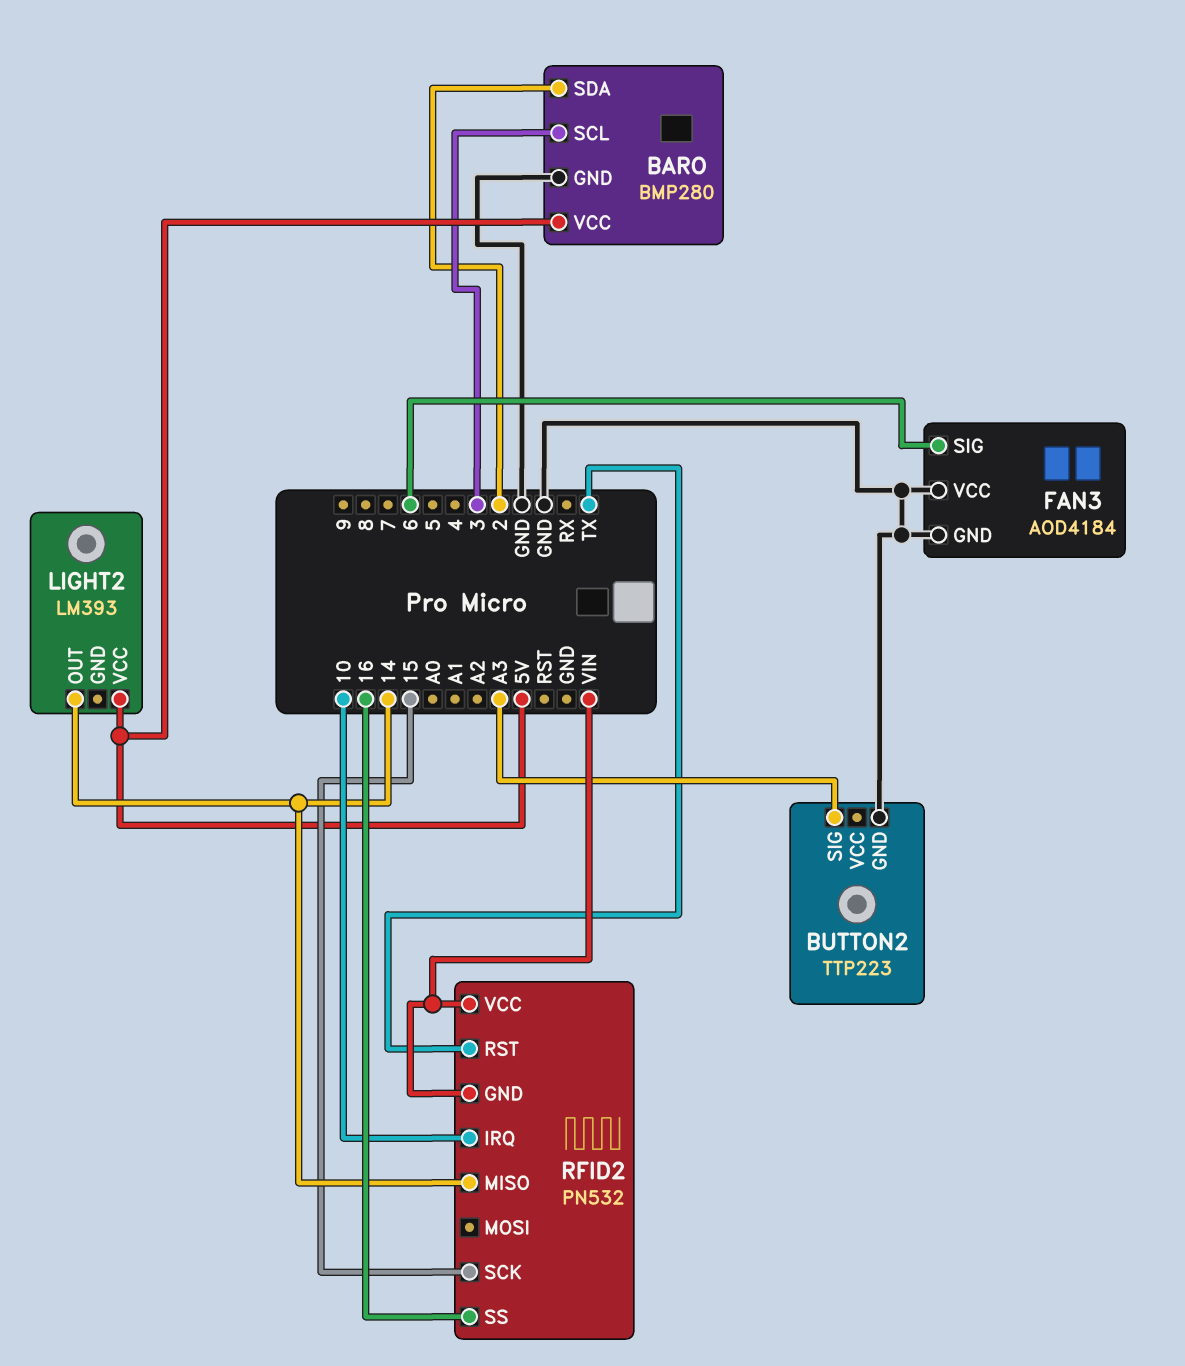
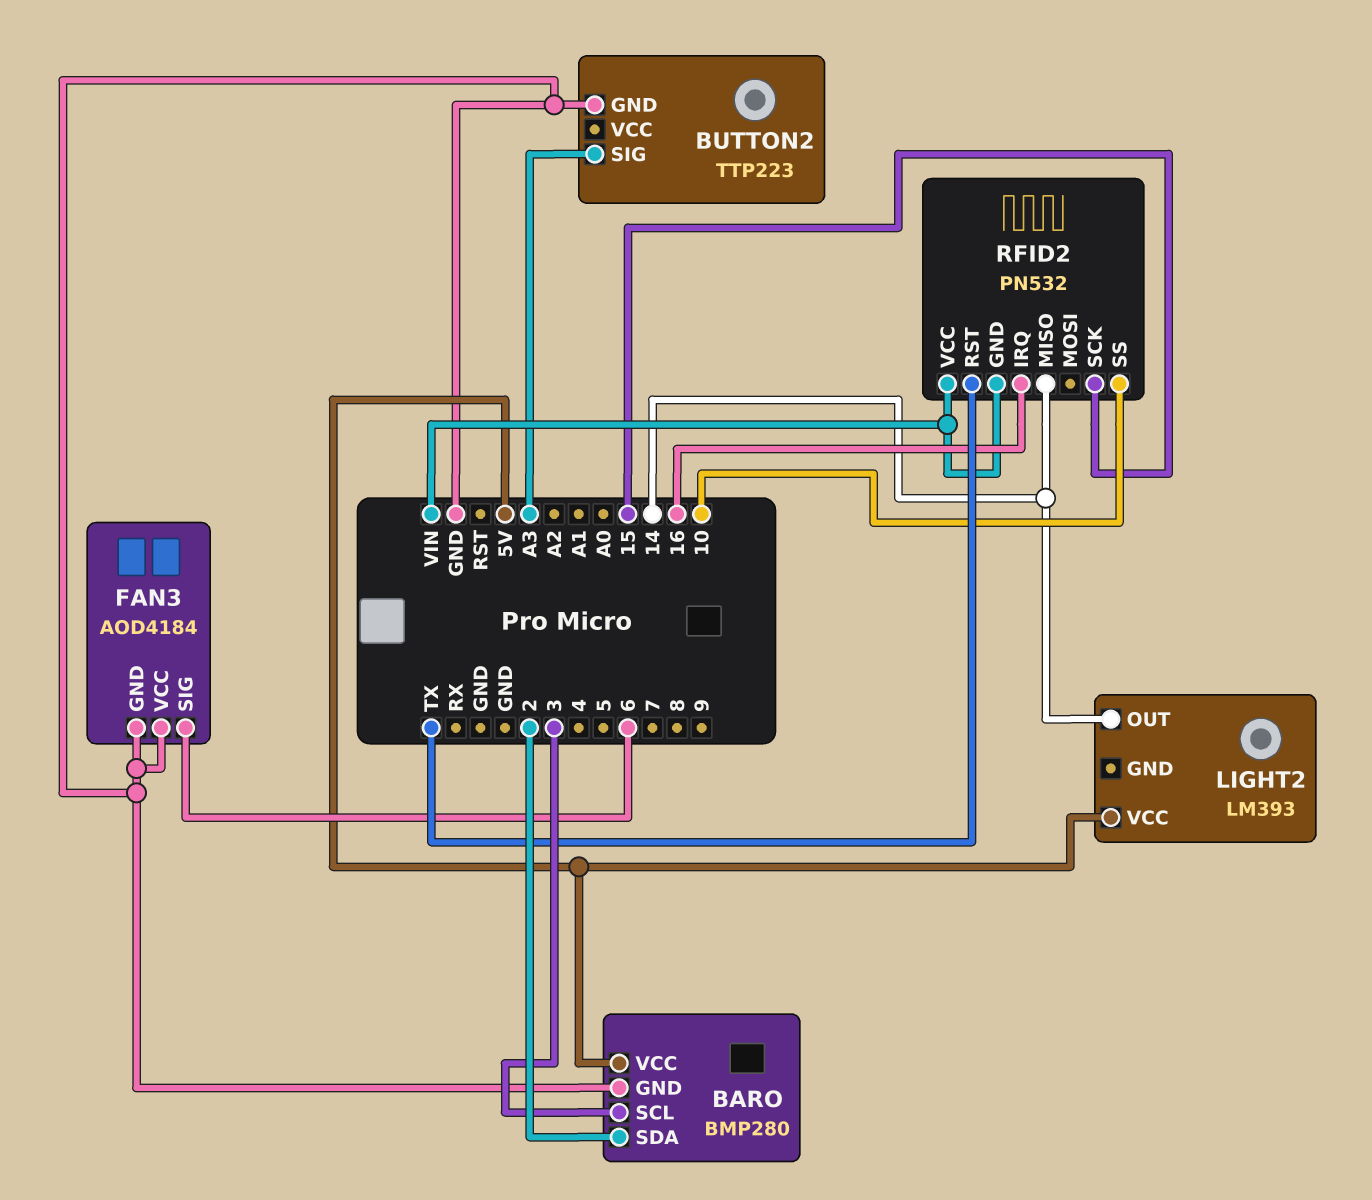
RFID2 pin IRQ: 10 -> 16
RFID2 pin SS: 16 -> 10

